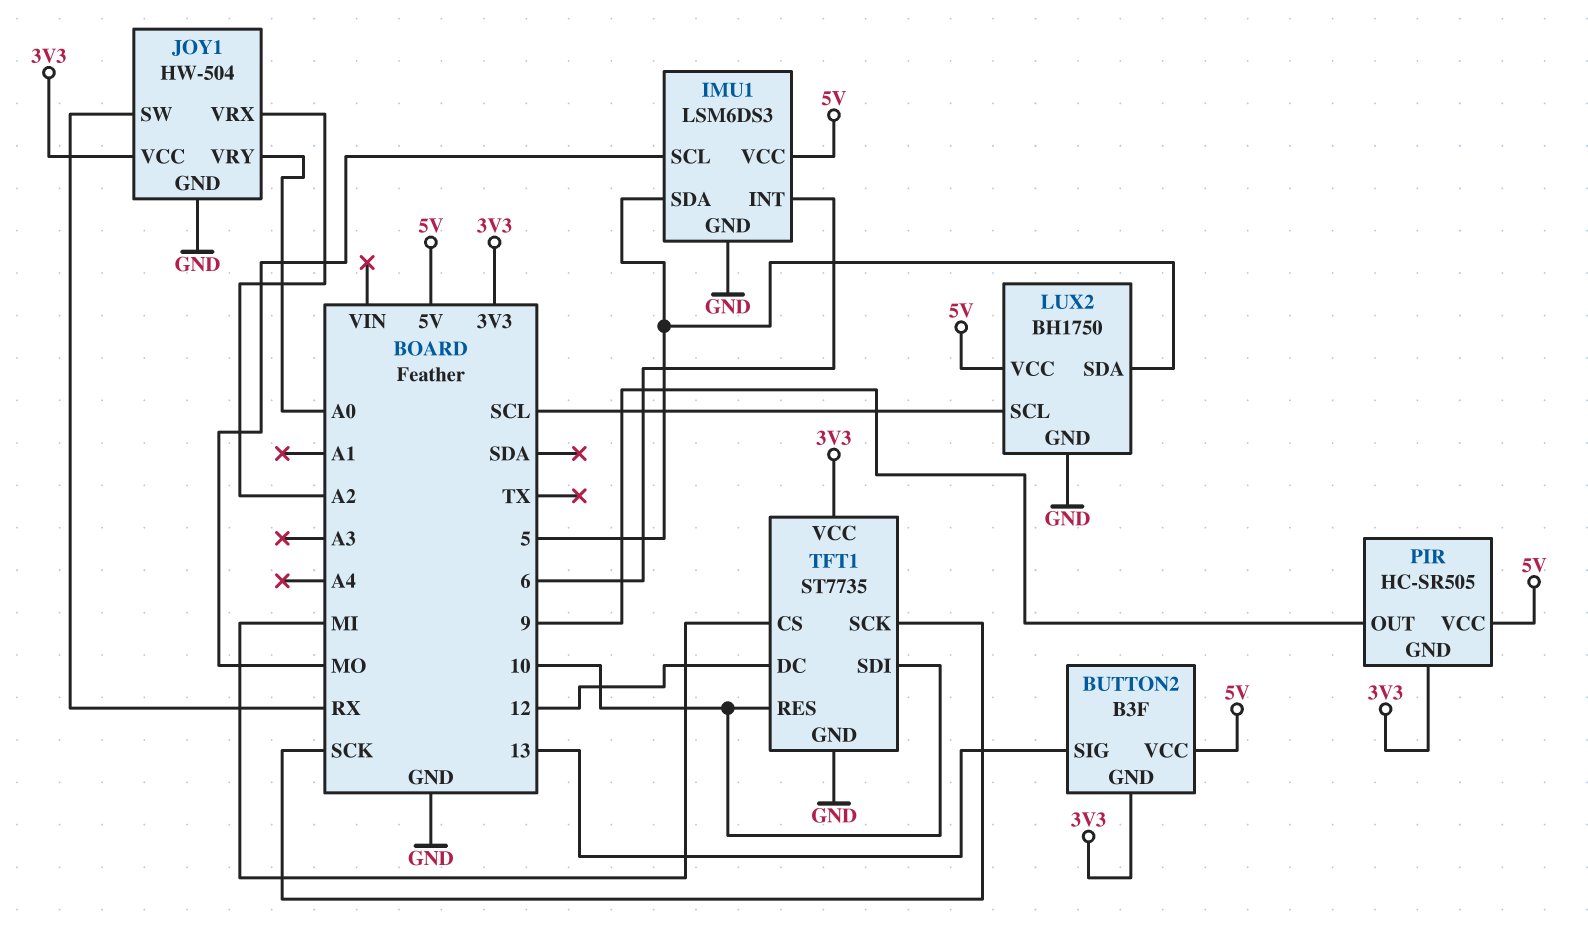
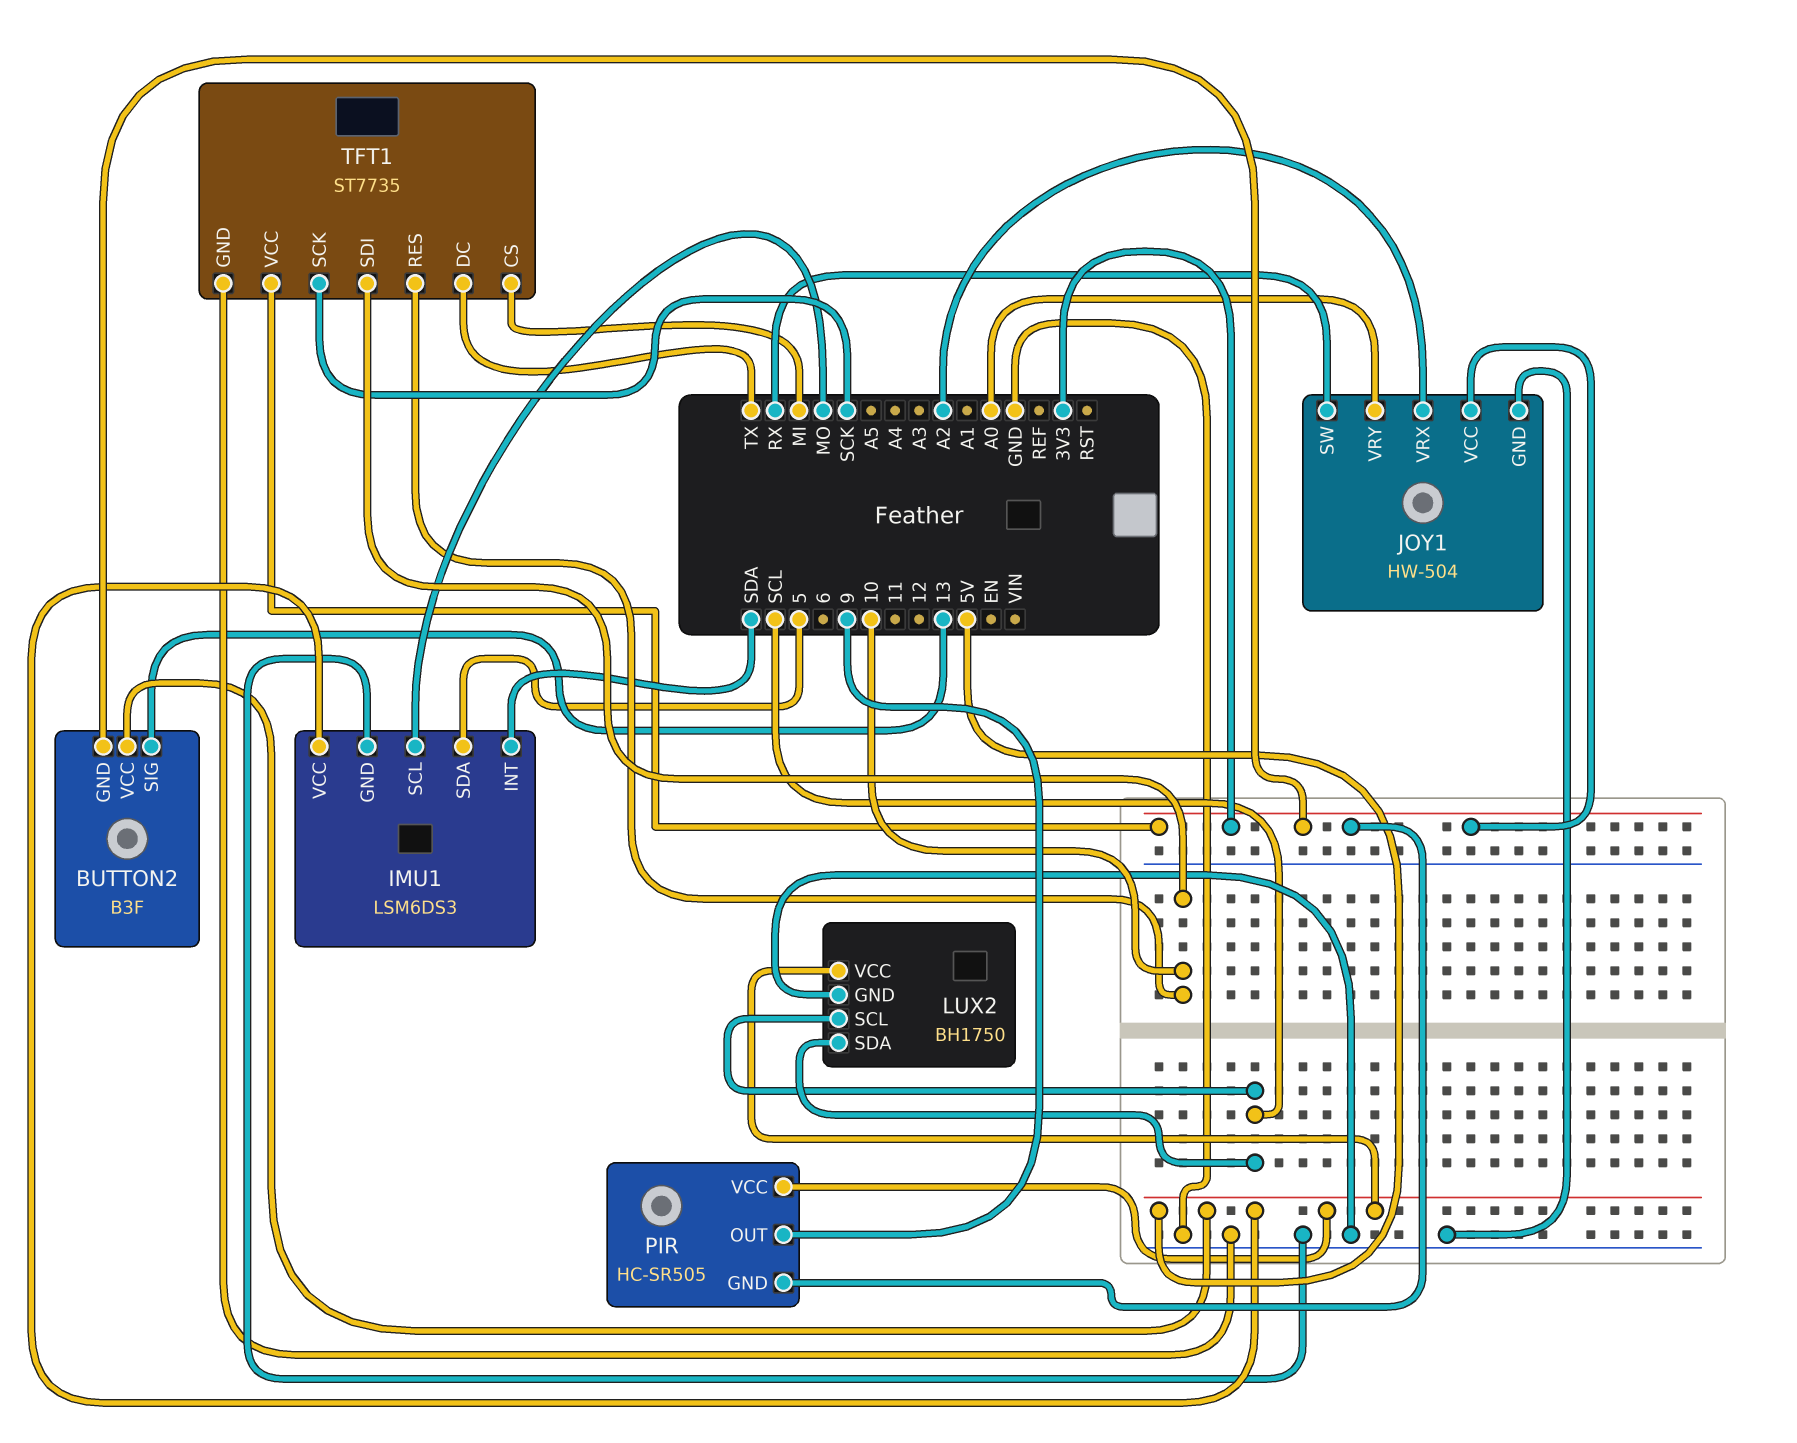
IMU1 pin INT: 6 -> SDA
LUX2 pin SDA: 5 -> SCL
TFT1 pin DC: 12 -> TX

